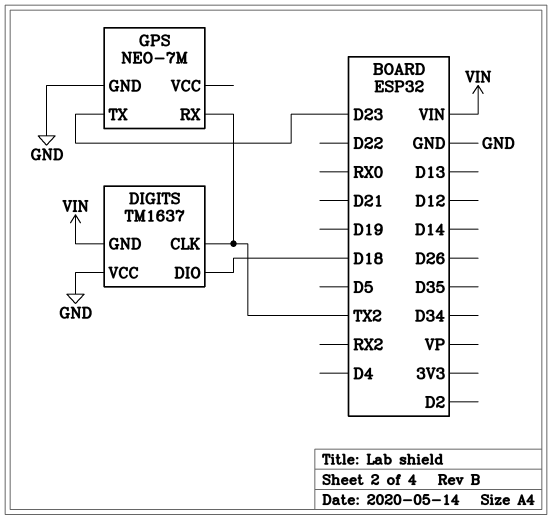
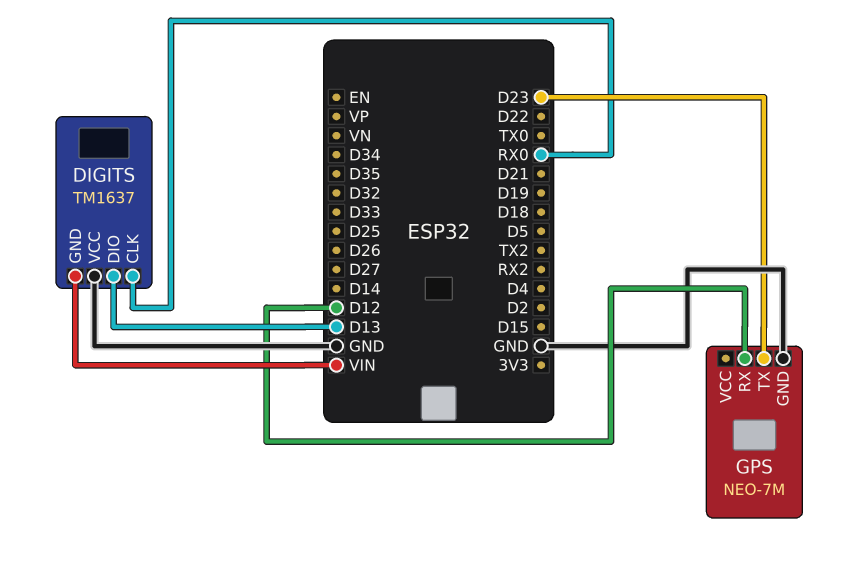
DIGITS pin CLK: TX2 -> RX0
DIGITS pin DIO: D18 -> D13
GPS pin RX: TX2 -> D12

